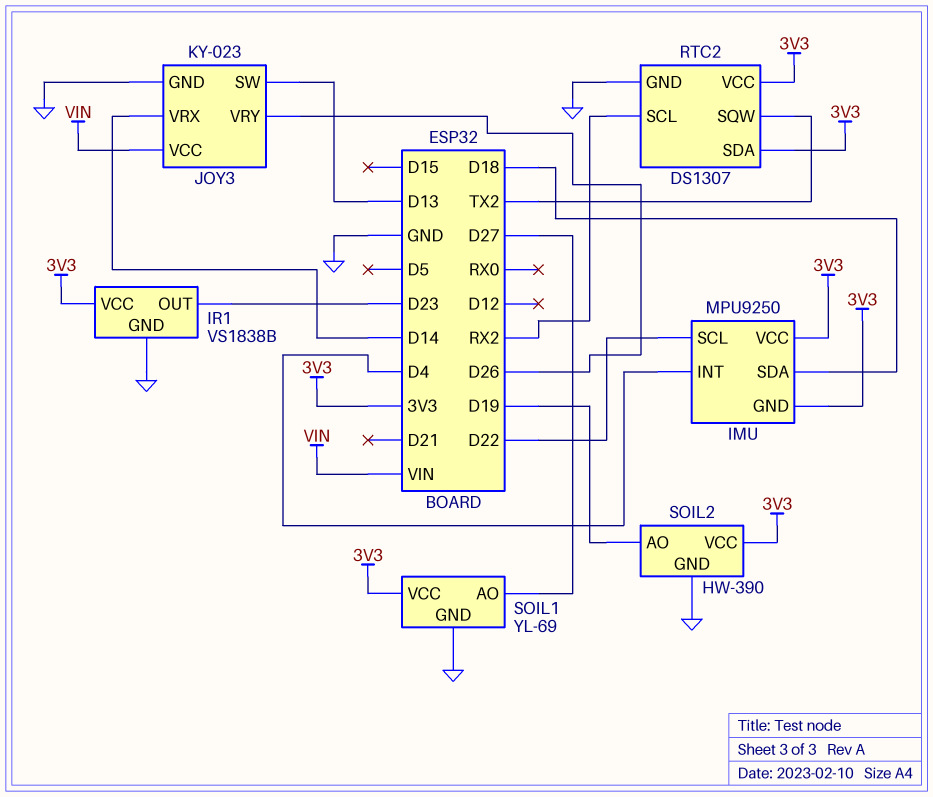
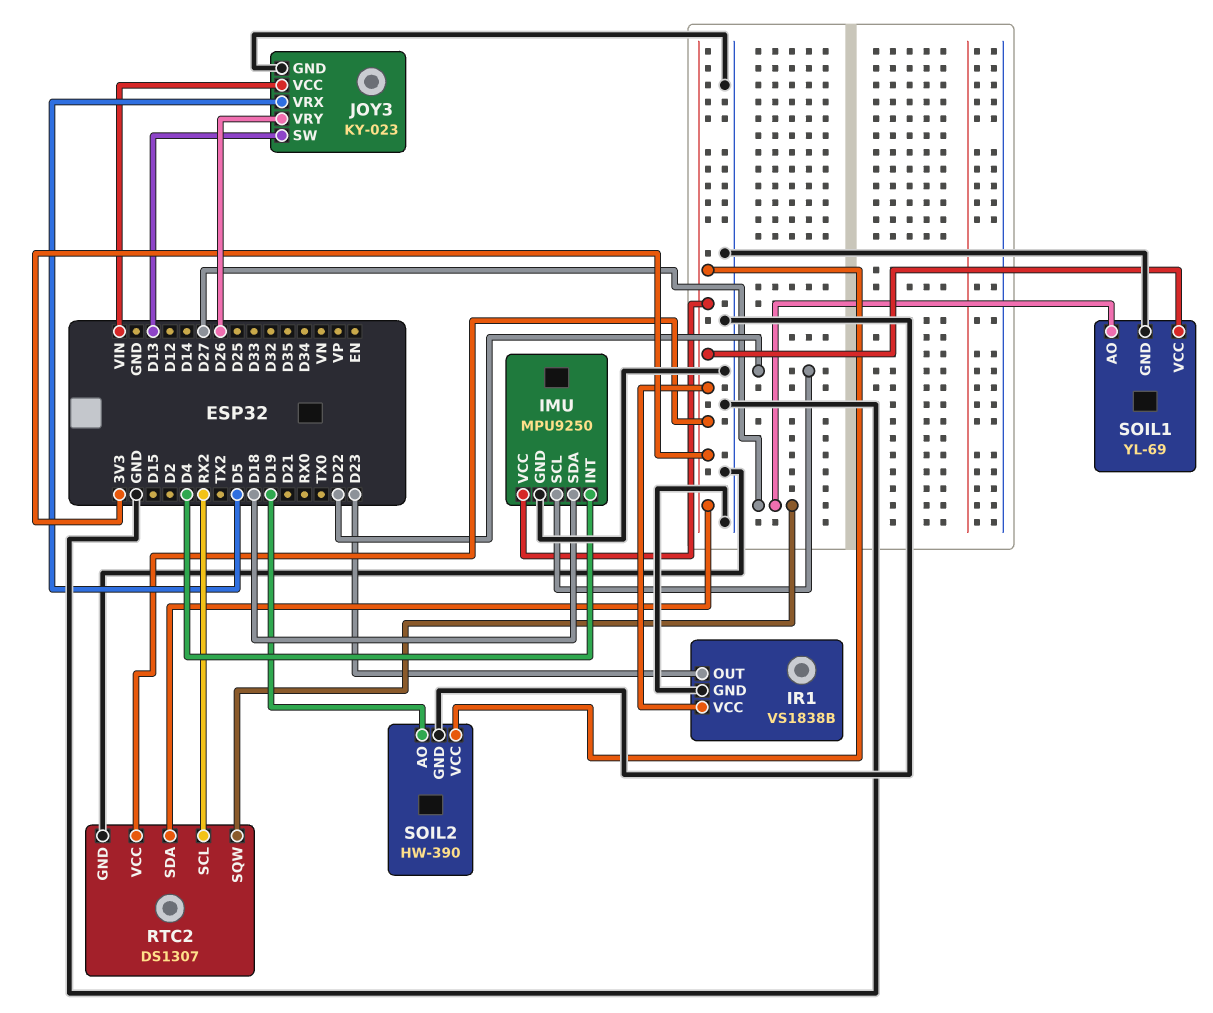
IMU pin GND: 3V3 -> GND
JOY3 pin VRX: D14 -> D5
RTC2 pin SQW: TX2 -> D27

